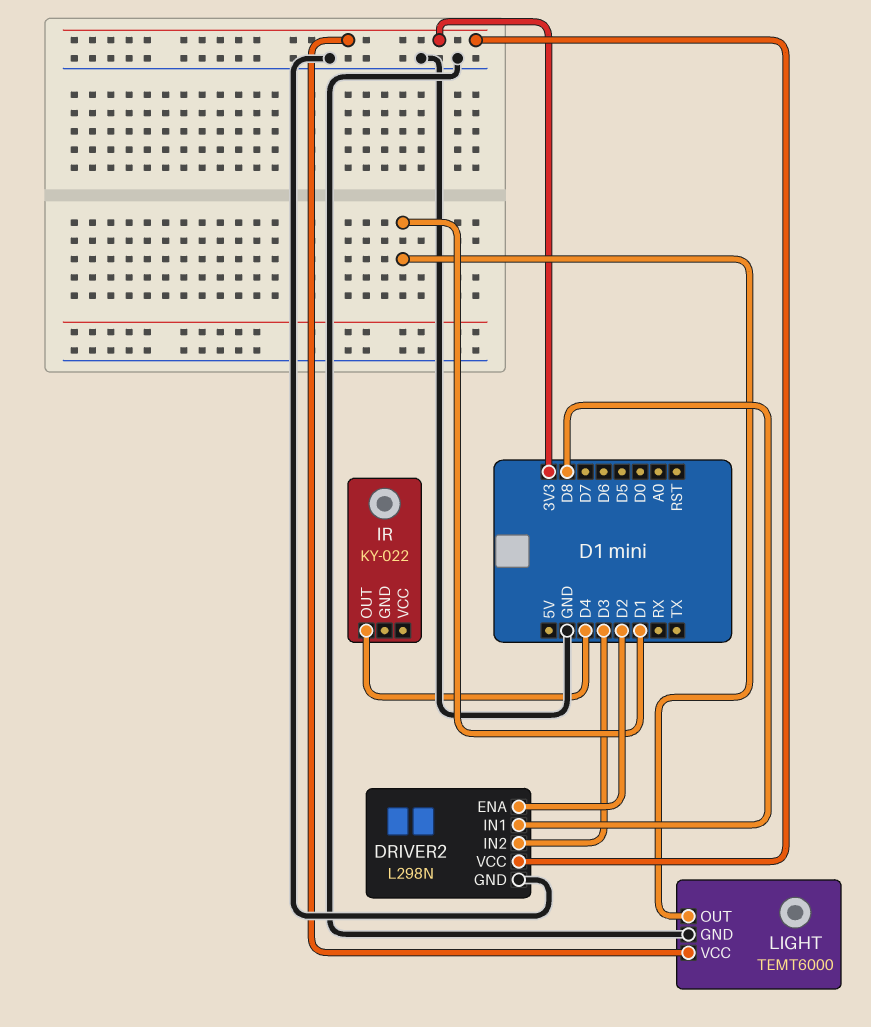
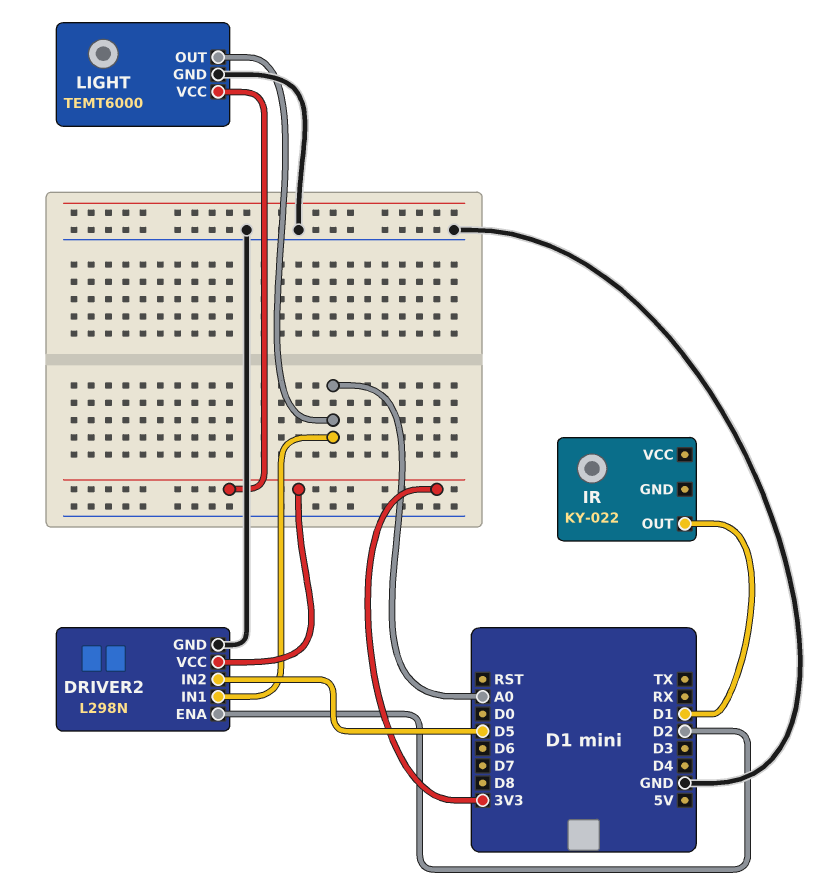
DRIVER2 pin IN1: D8 -> A0
DRIVER2 pin IN2: D3 -> D5
IR pin OUT: D4 -> D1
LIGHT pin OUT: D1 -> A0

